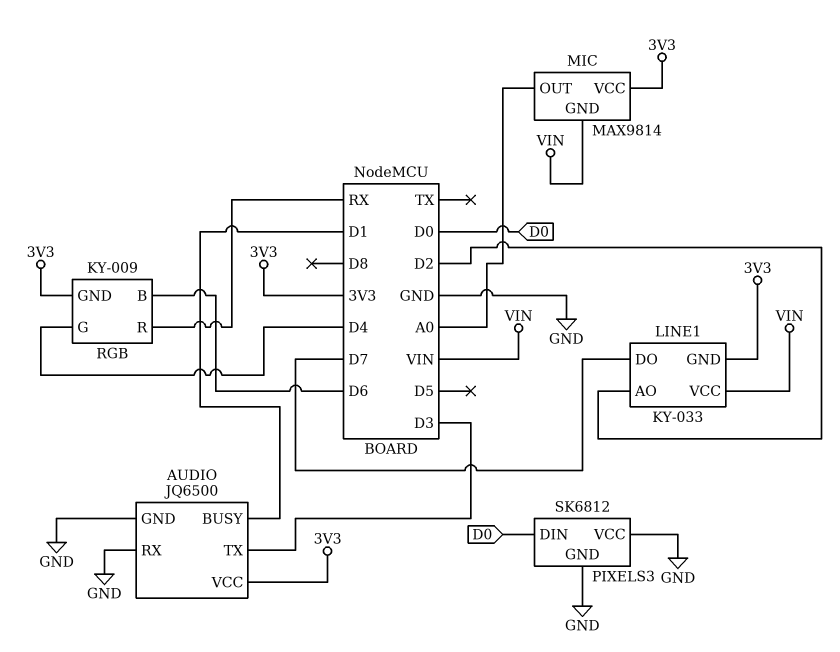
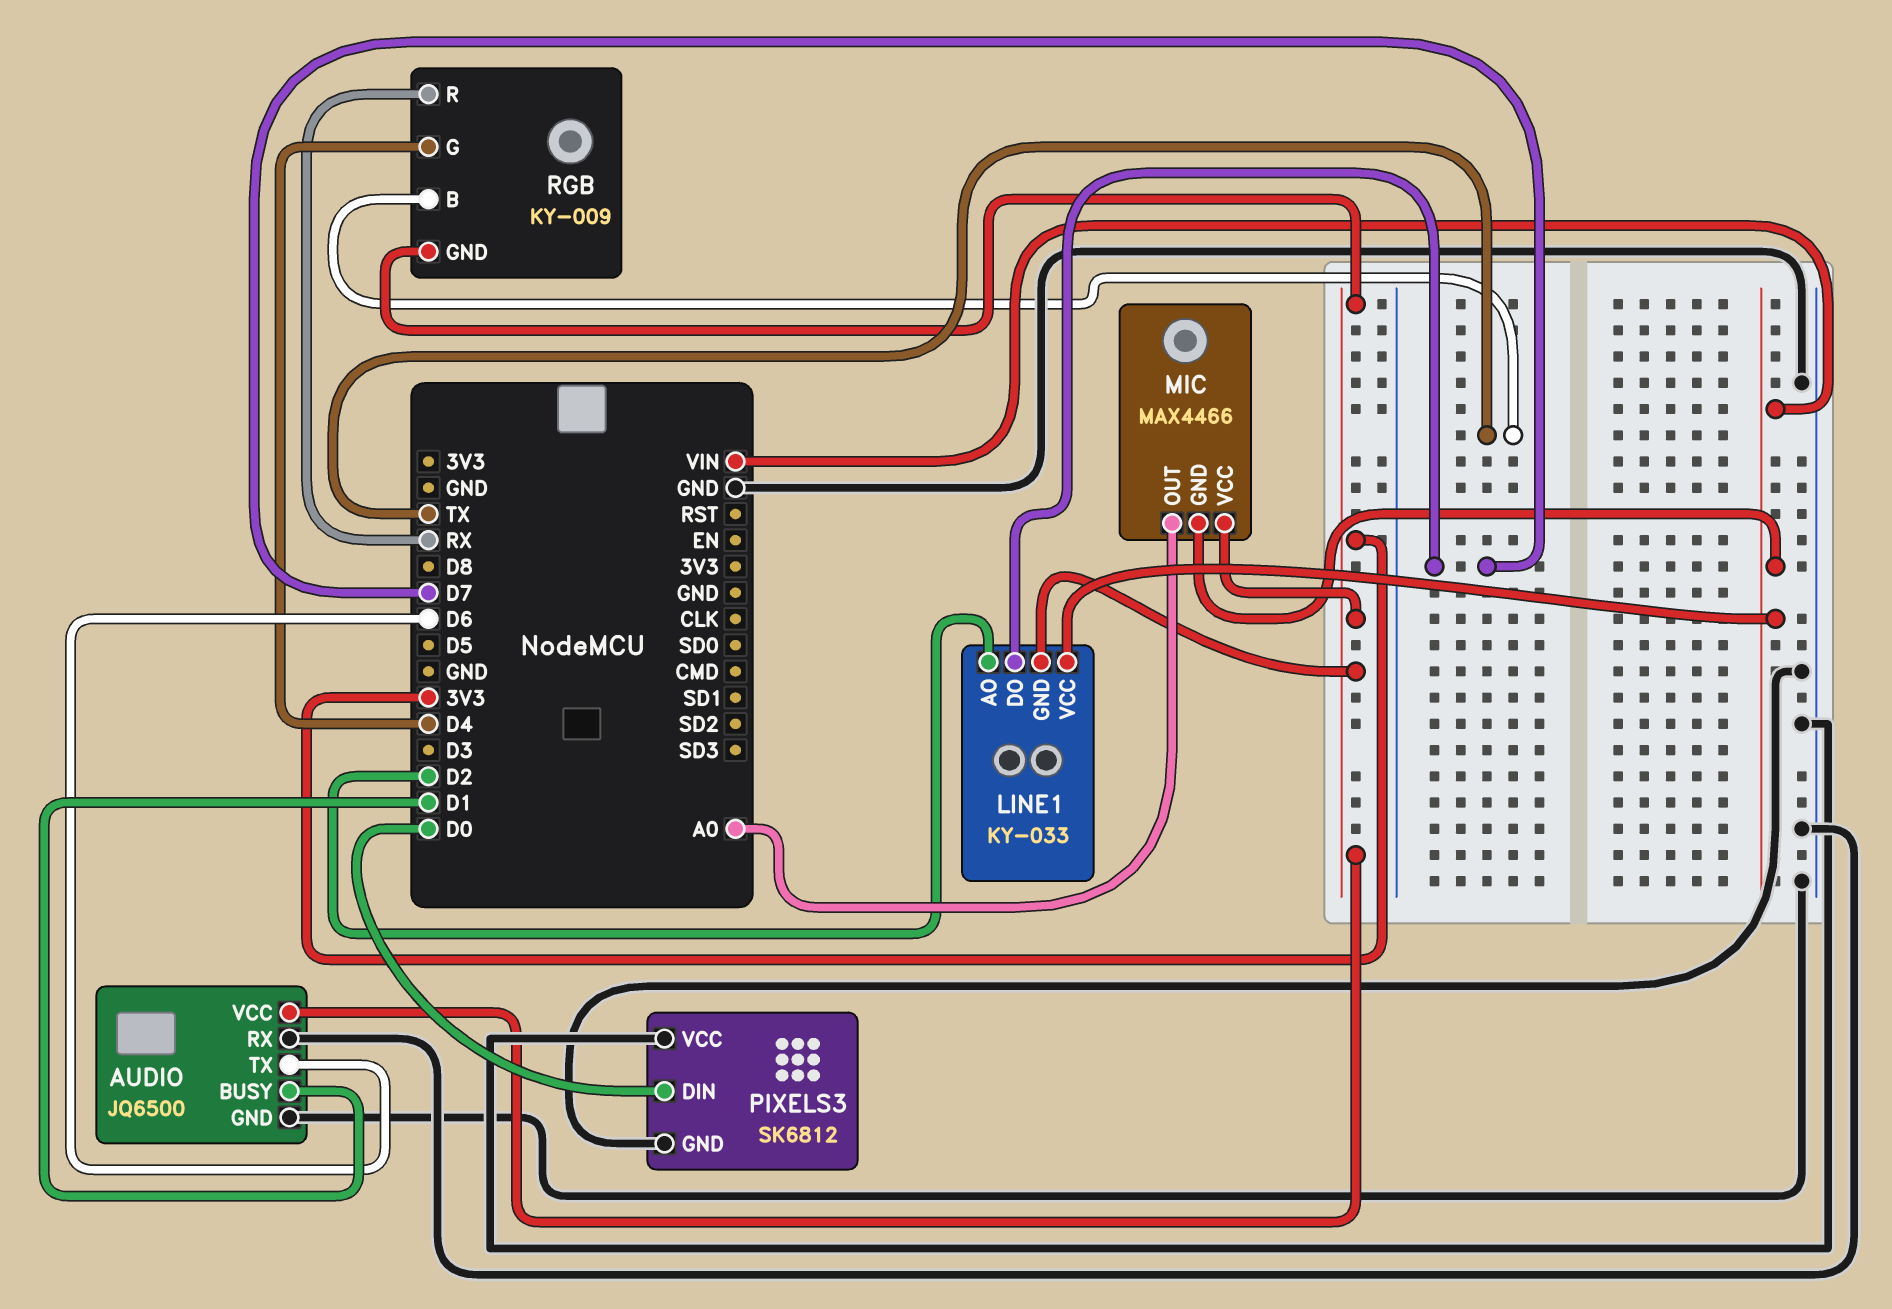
AUDIO pin TX: D3 -> D6
MIC: MAX9814 -> MAX4466
RGB pin B: D6 -> TX

